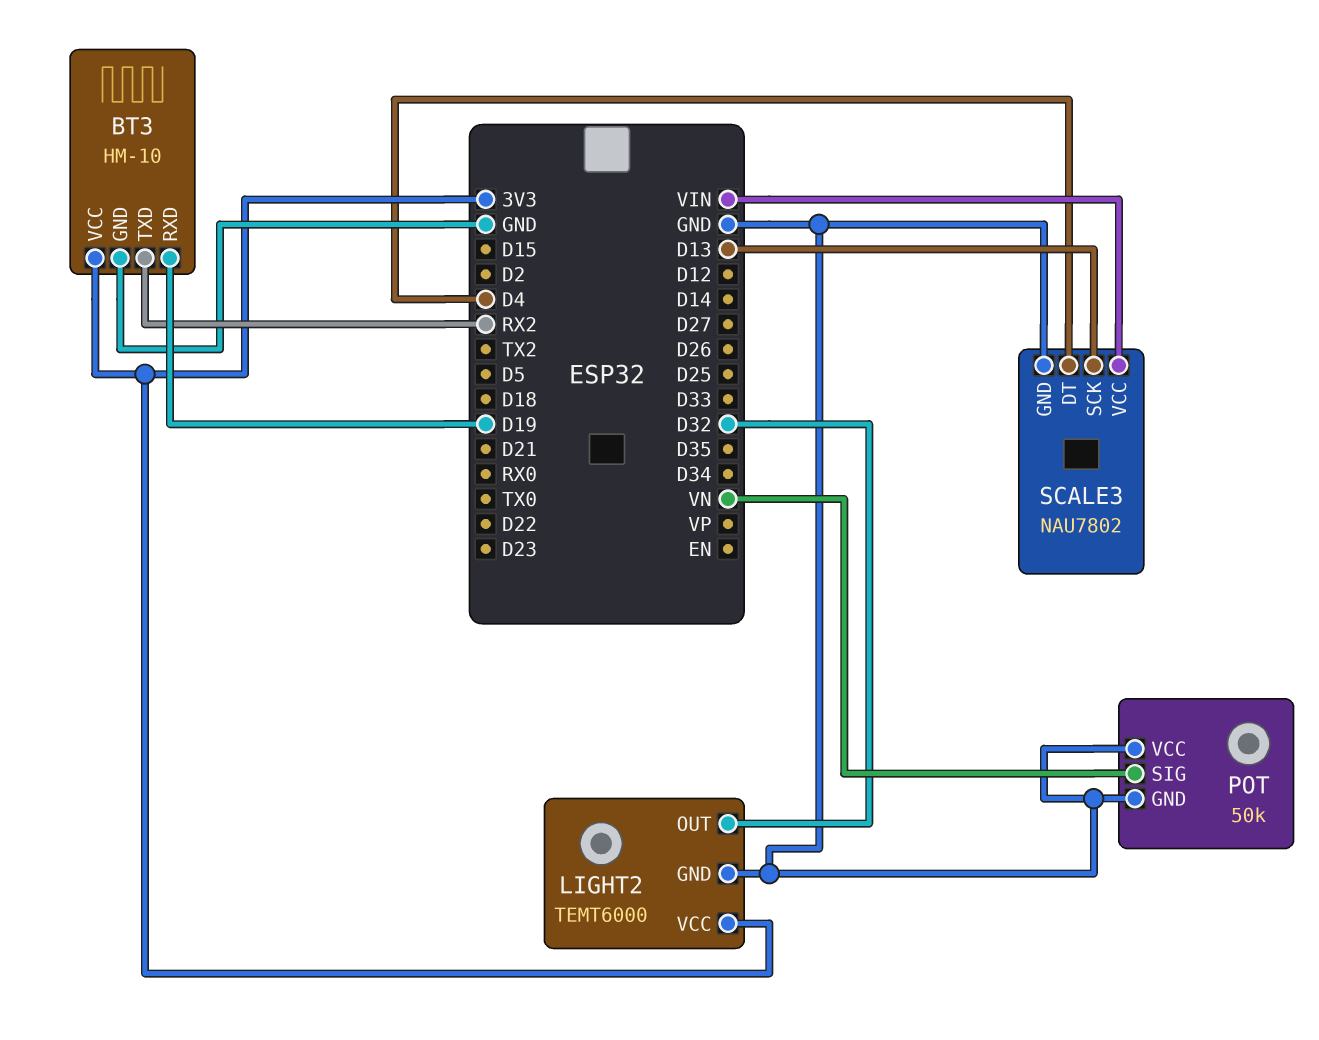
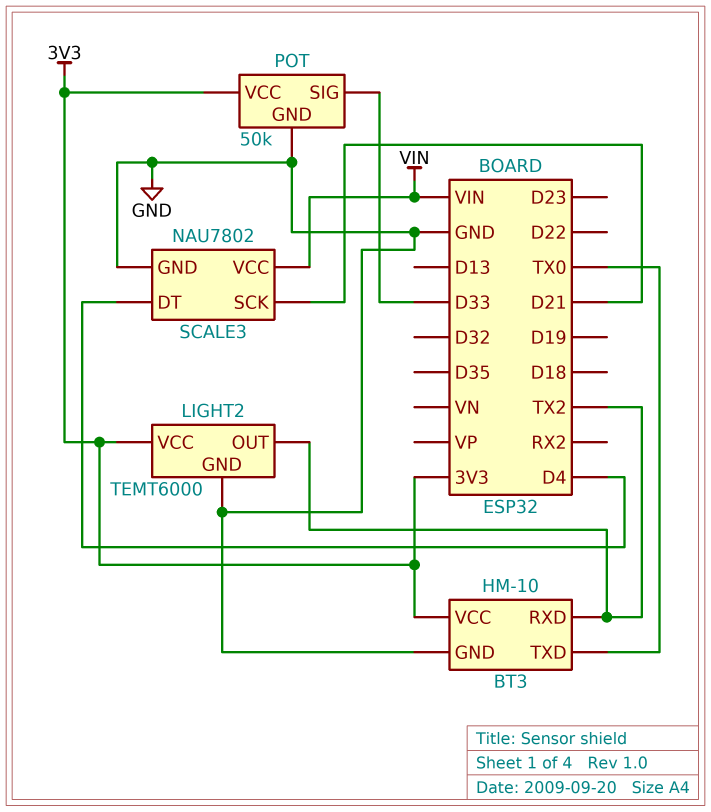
BT3 pin RXD: D19 -> TX2
BT3 pin TXD: RX2 -> TX0
LIGHT2 pin OUT: D32 -> TX2
POT pin SIG: VN -> D33
POT pin VCC: GND -> 3V3
SCALE3 pin SCK: D13 -> D21

